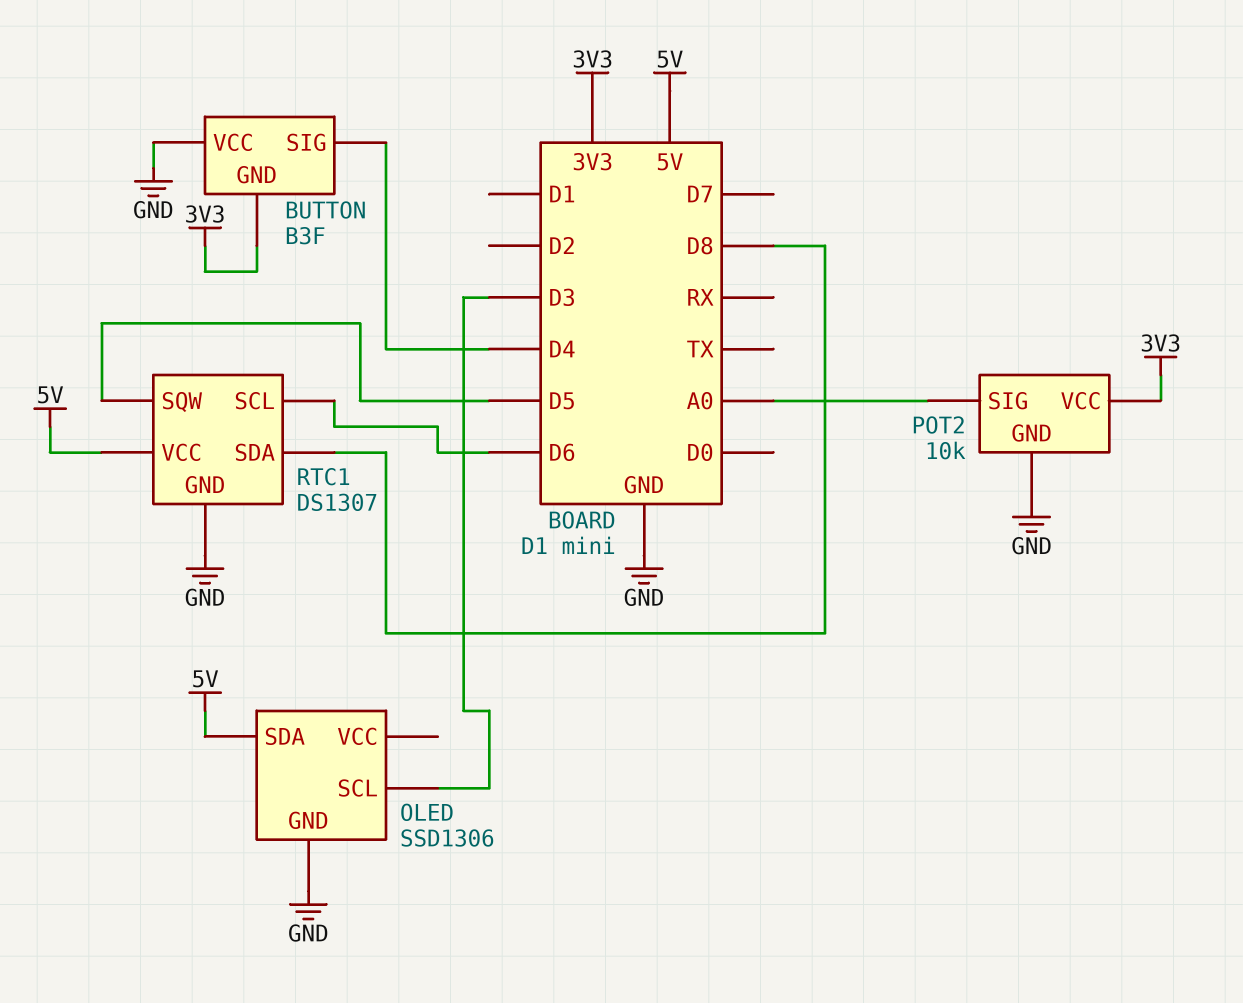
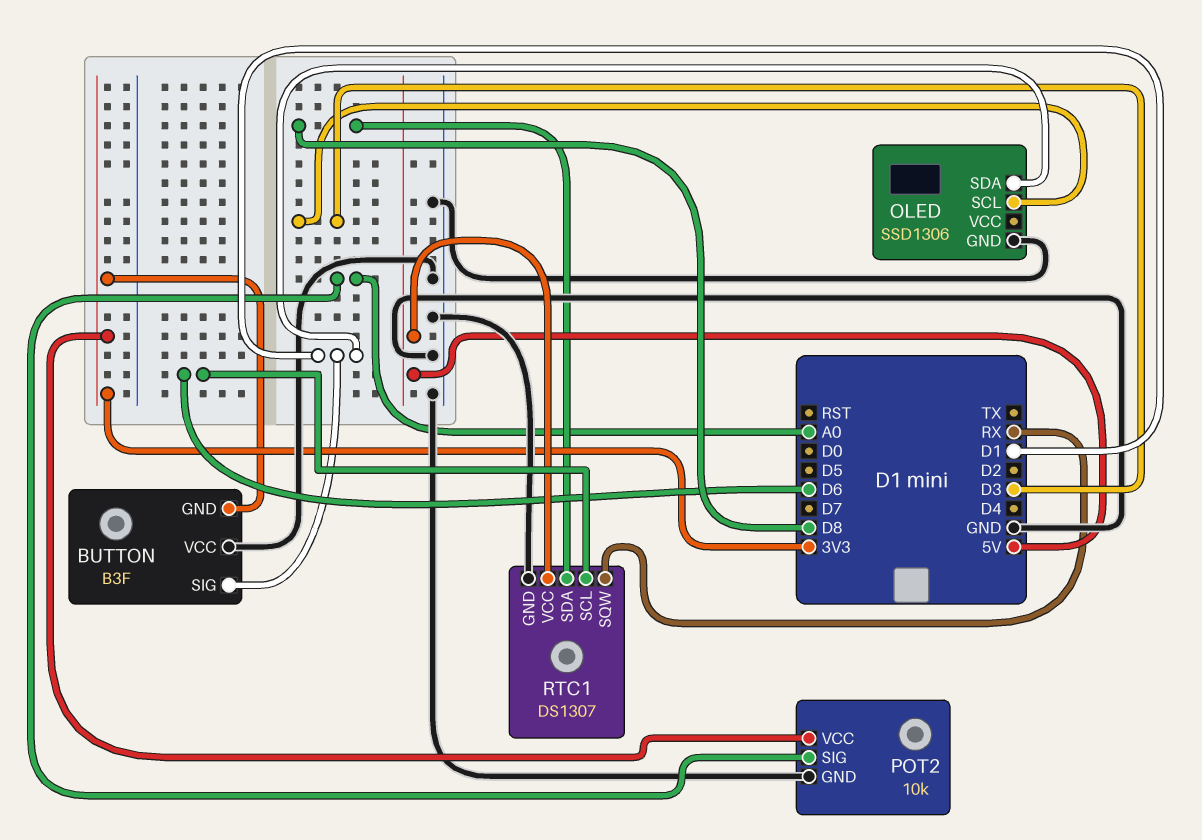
BUTTON pin SIG: D4 -> D1
OLED pin SDA: 5V -> D1
RTC1 pin SQW: D5 -> RX

